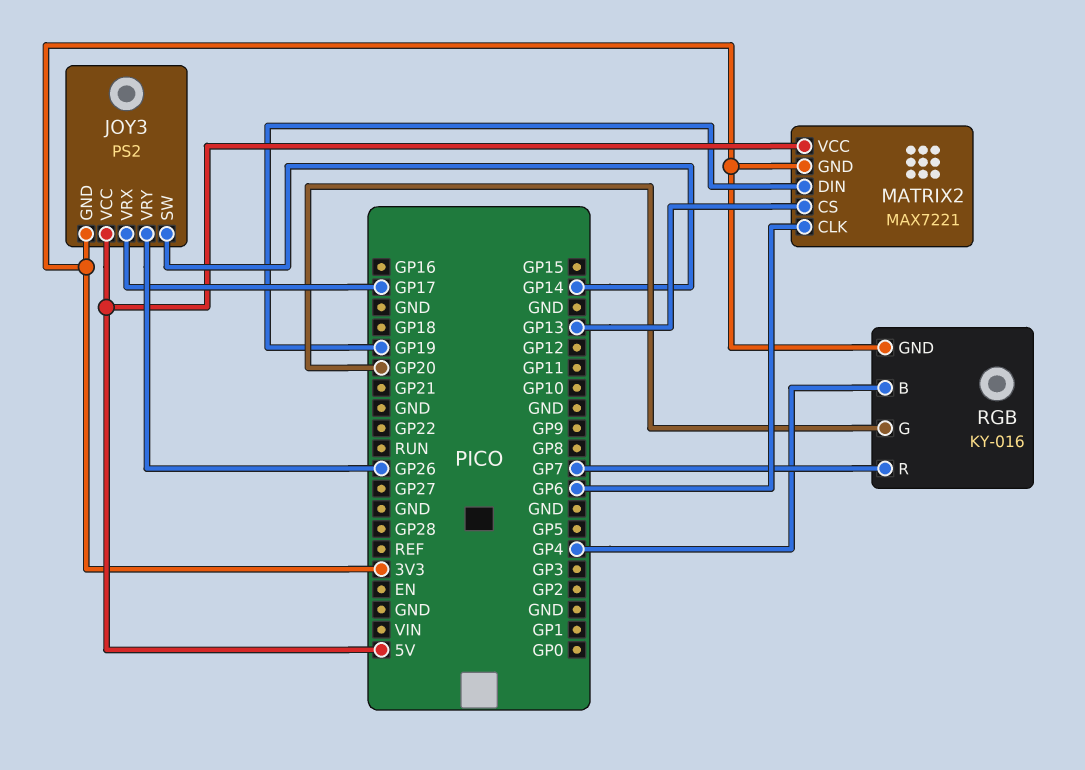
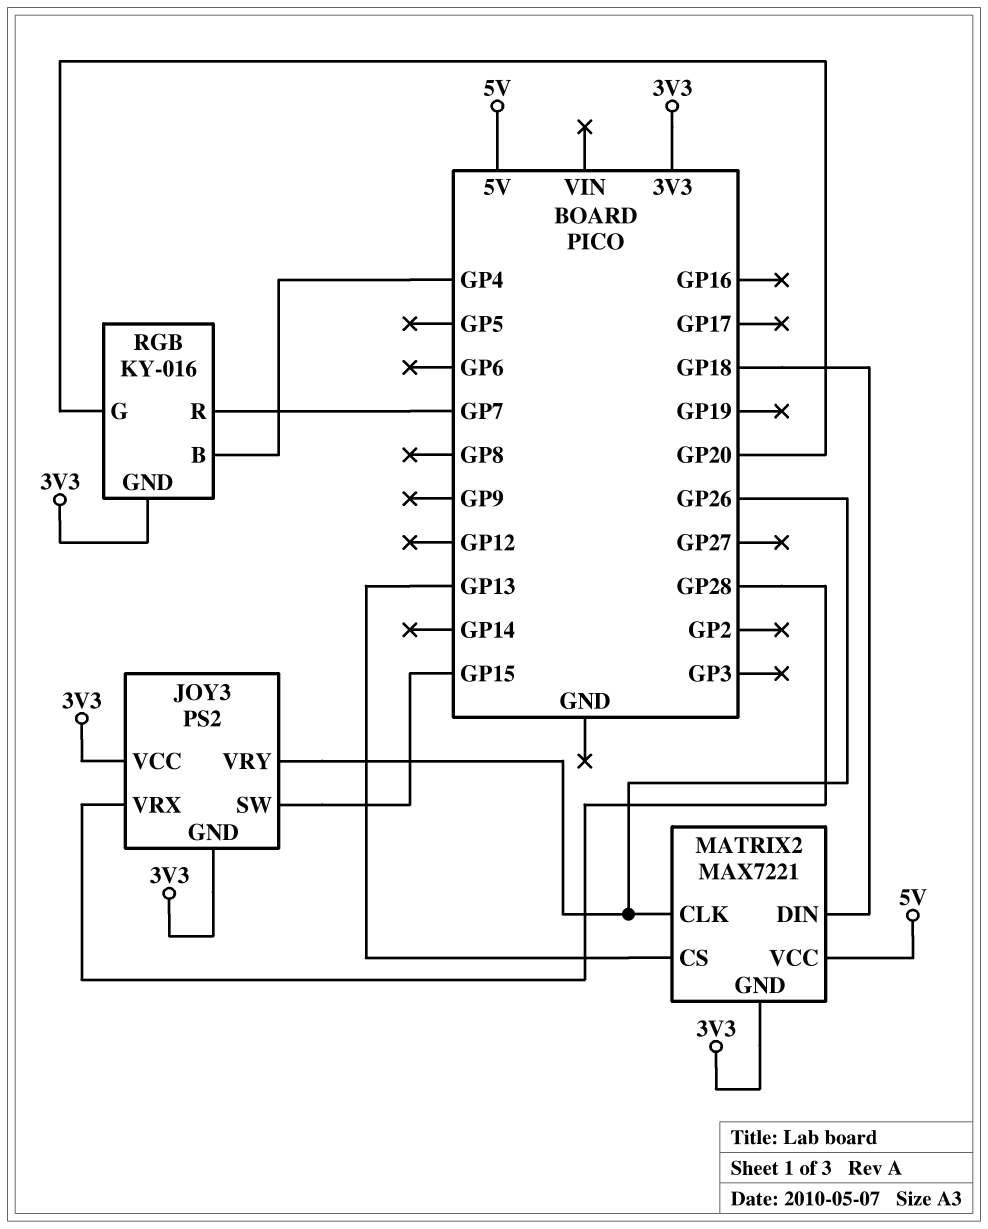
JOY3 pin SW: GP14 -> GP15
JOY3 pin VCC: 5V -> 3V3
JOY3 pin VRX: GP17 -> GP28
MATRIX2 pin CLK: GP6 -> GP26
MATRIX2 pin DIN: GP19 -> GP18

